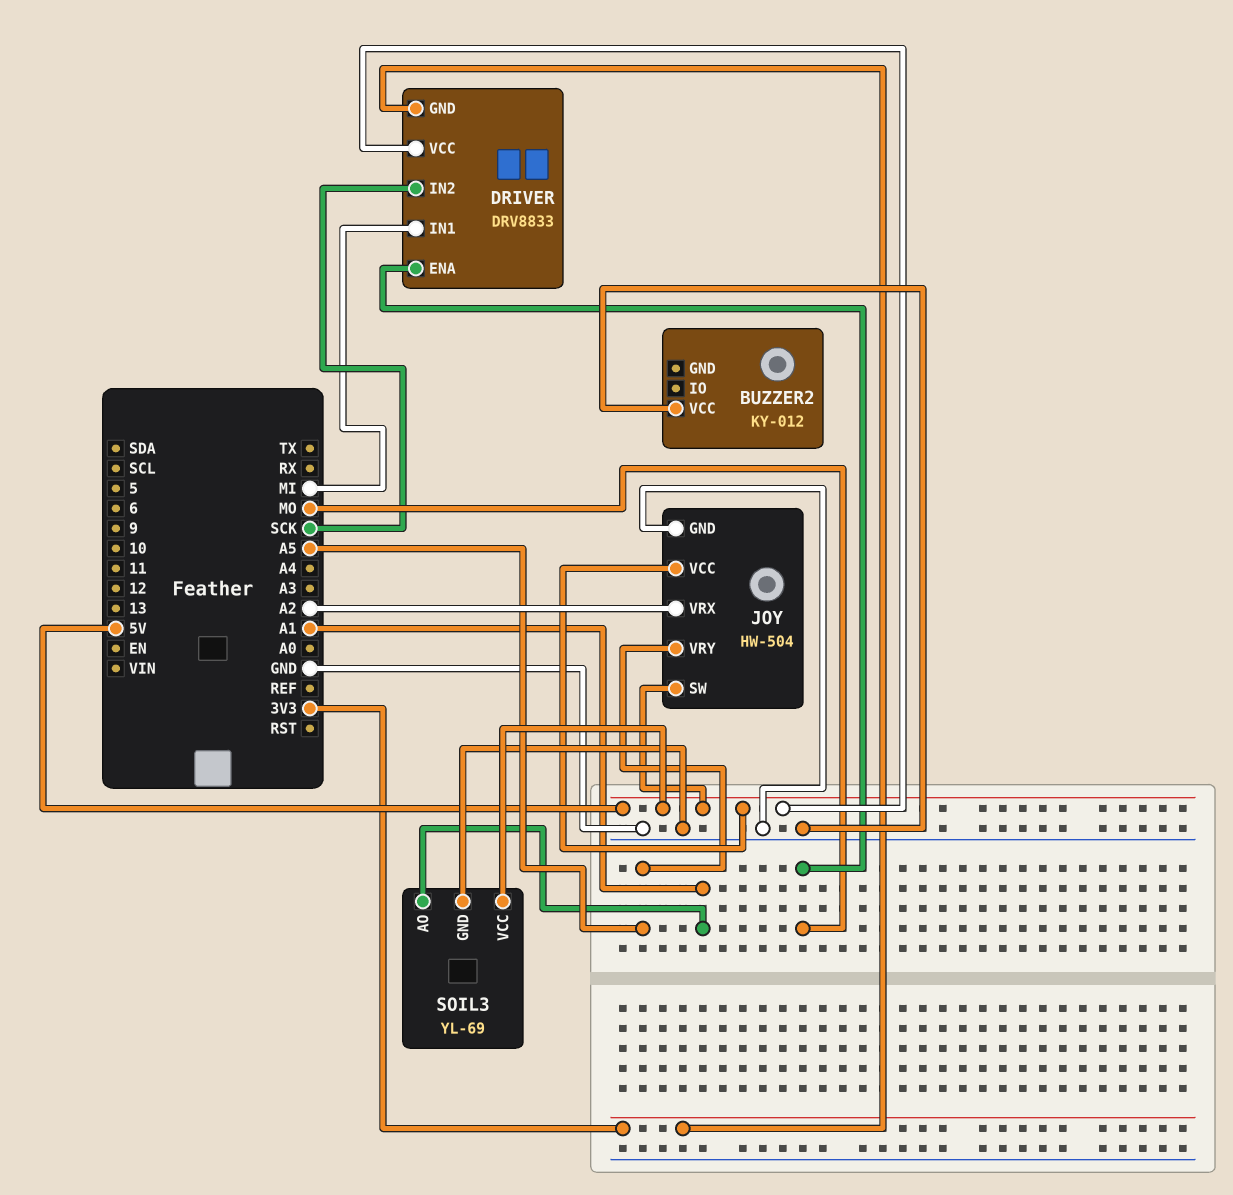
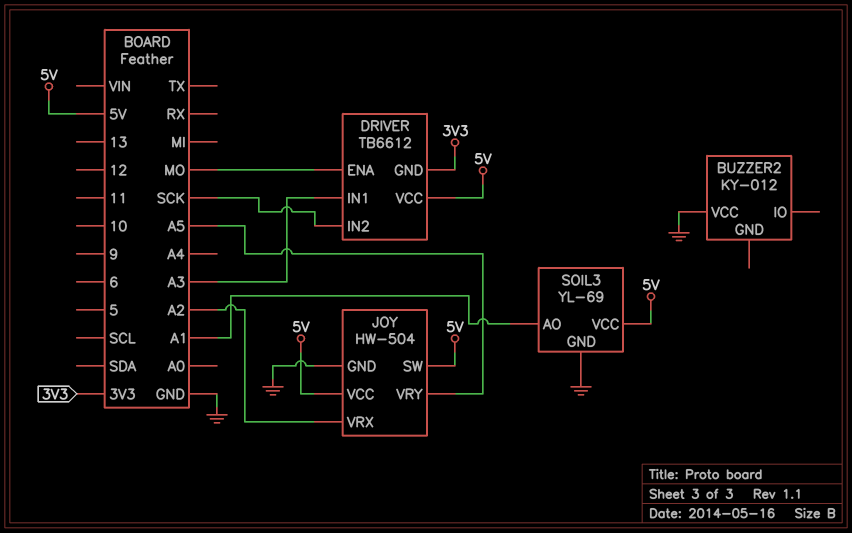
DRIVER: DRV8833 -> TB6612
DRIVER pin IN1: MI -> A3

